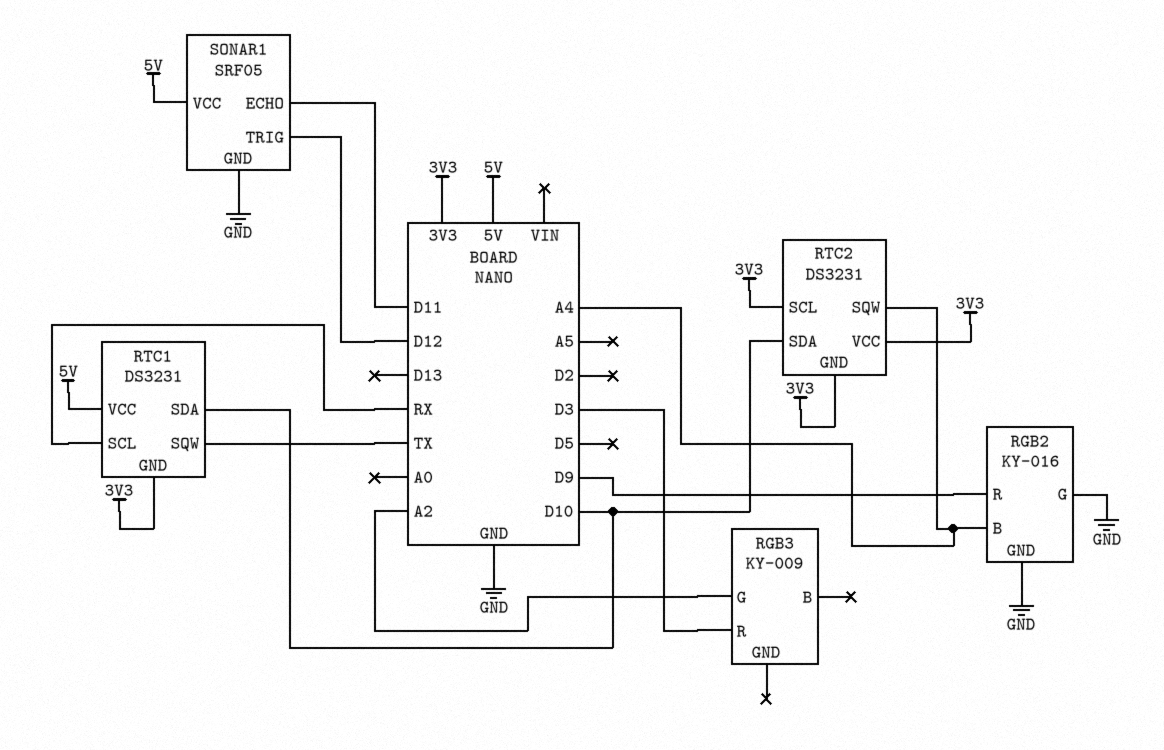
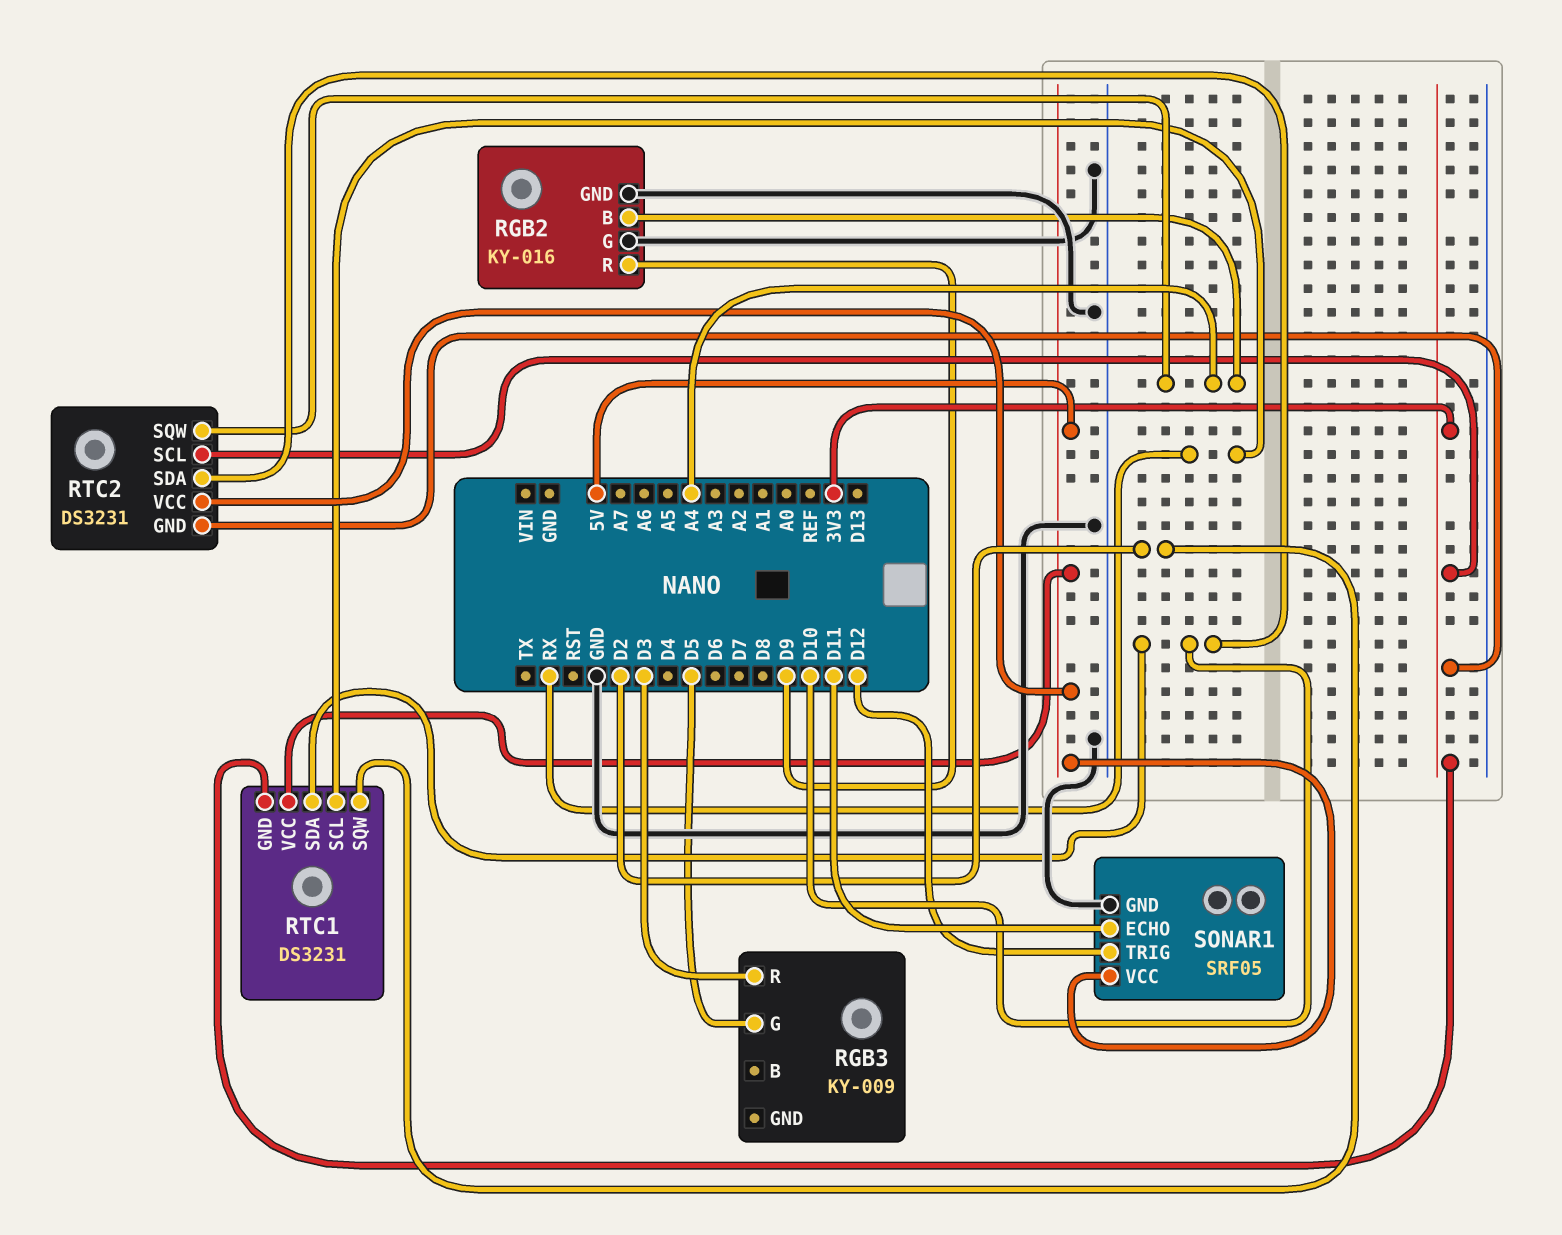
RGB3 pin G: A2 -> D5
RTC1 pin SQW: TX -> D2
RTC2 pin VCC: 3V3 -> 5V

